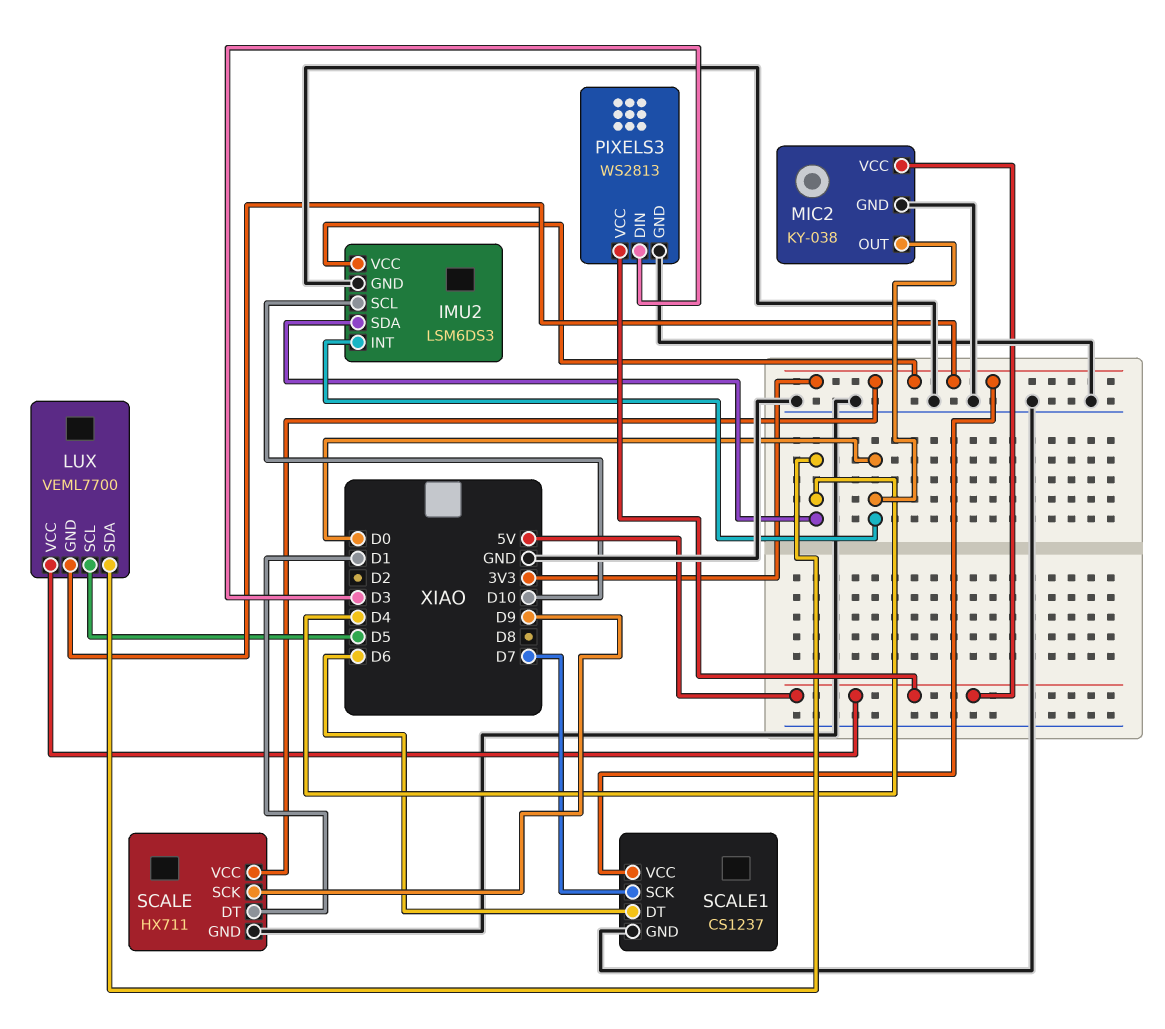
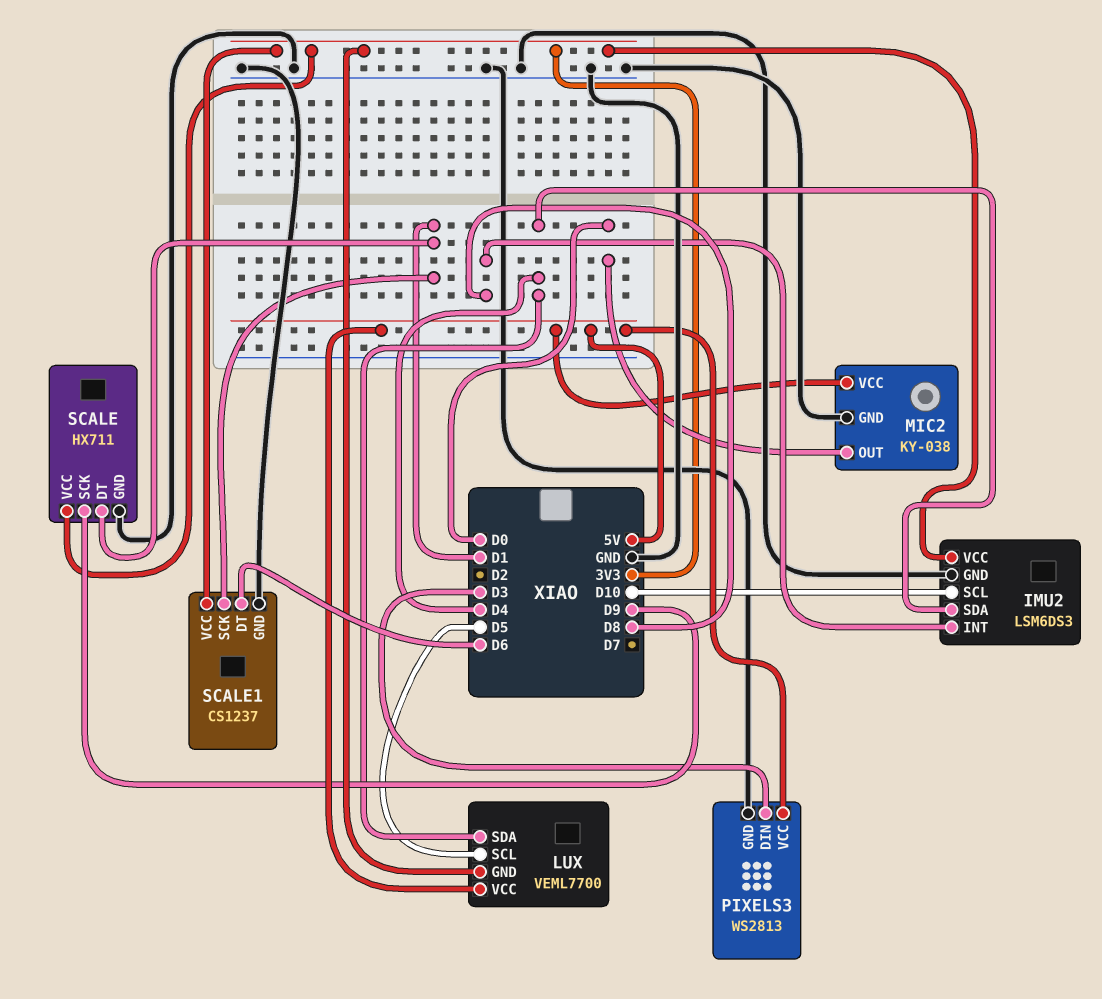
IMU2 pin INT: D0 -> D8
SCALE1 pin SCK: D7 -> D1

